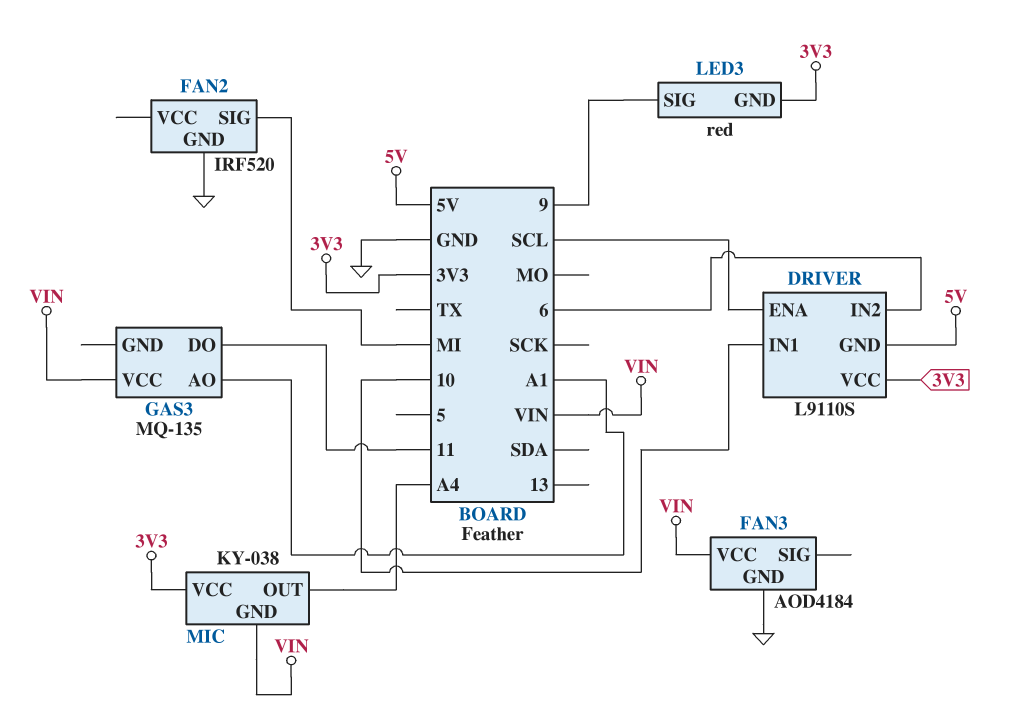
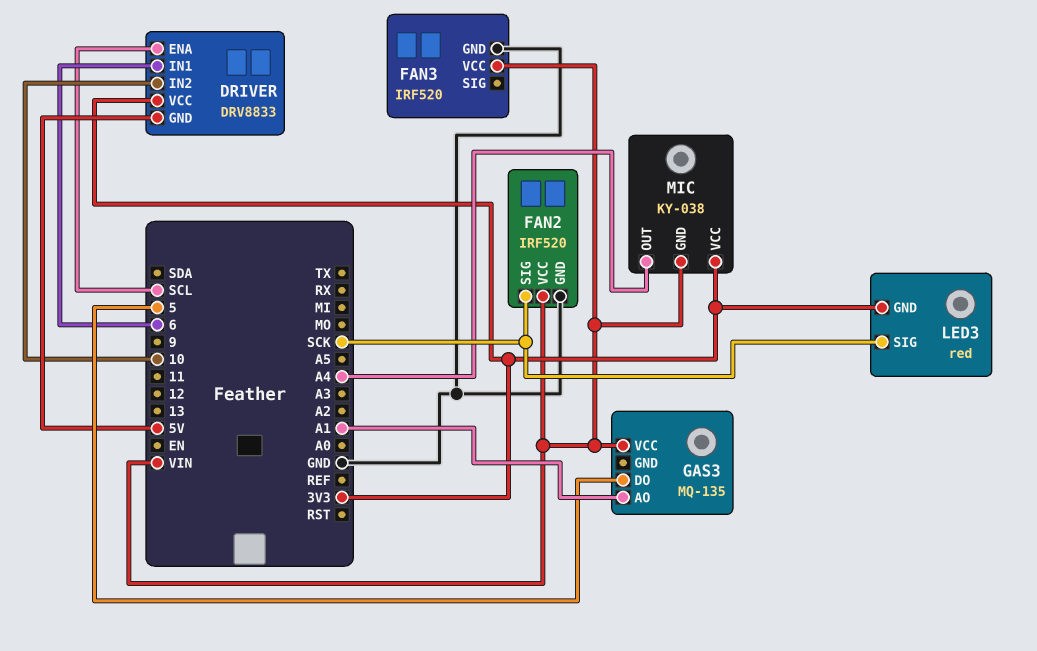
DRIVER: L9110S -> DRV8833
DRIVER pin IN1: 10 -> 6
DRIVER pin IN2: 6 -> 10
FAN2 pin SIG: MI -> SCK
FAN2 pin VCC: none -> VIN
FAN3: AOD4184 -> IRF520
GAS3 pin DO: 11 -> 5
LED3 pin SIG: 9 -> SCK

